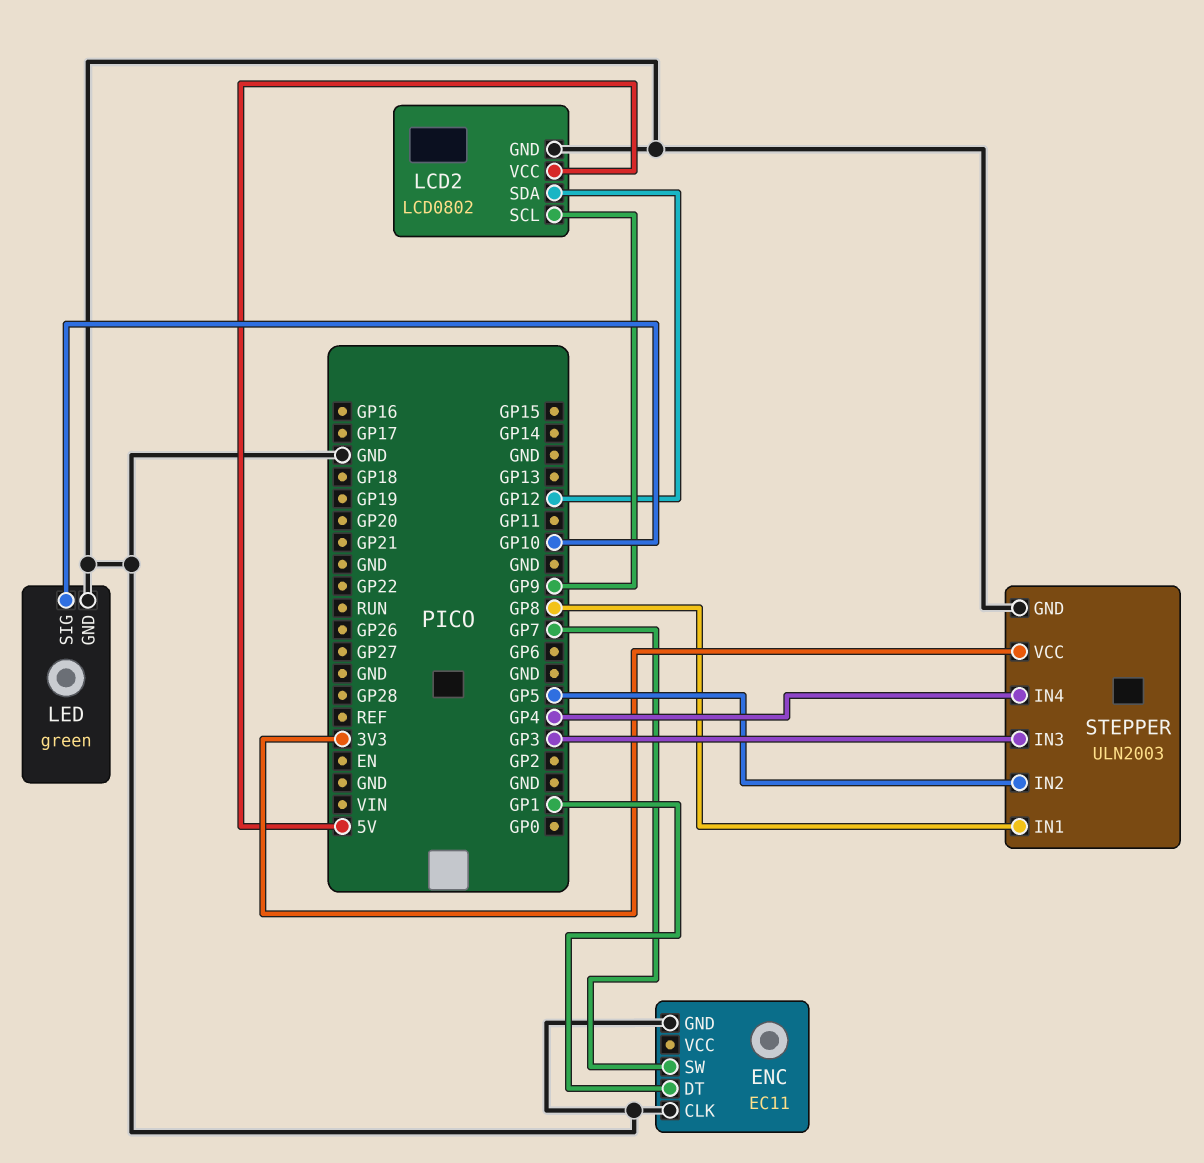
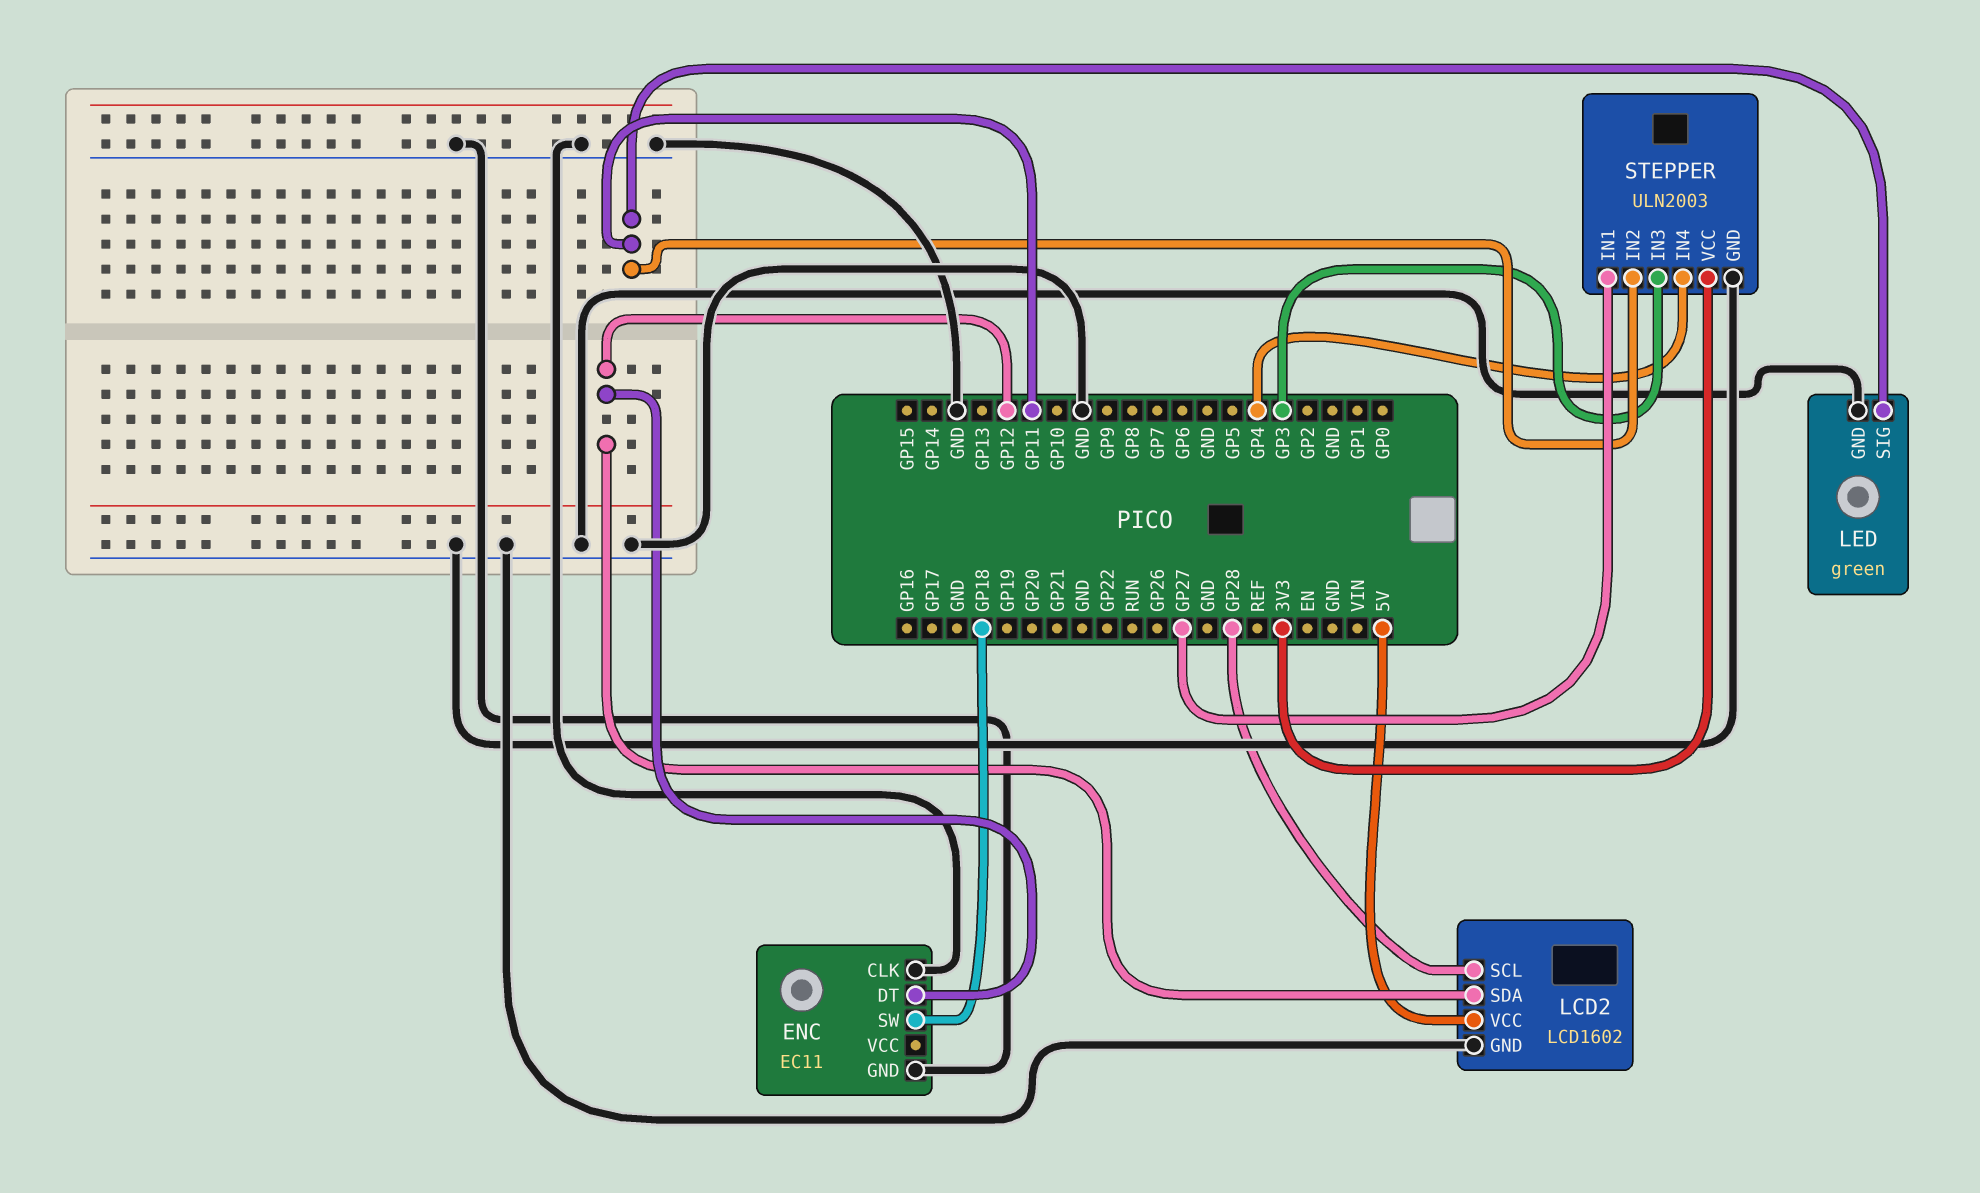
ENC pin DT: GP1 -> GP12
ENC pin SW: GP7 -> GP18
LCD2: LCD0802 -> LCD1602
LCD2 pin SCL: GP9 -> GP28
LED pin SIG: GP10 -> GP11
STEPPER pin IN1: GP8 -> GP27
STEPPER pin IN2: GP5 -> GP11

